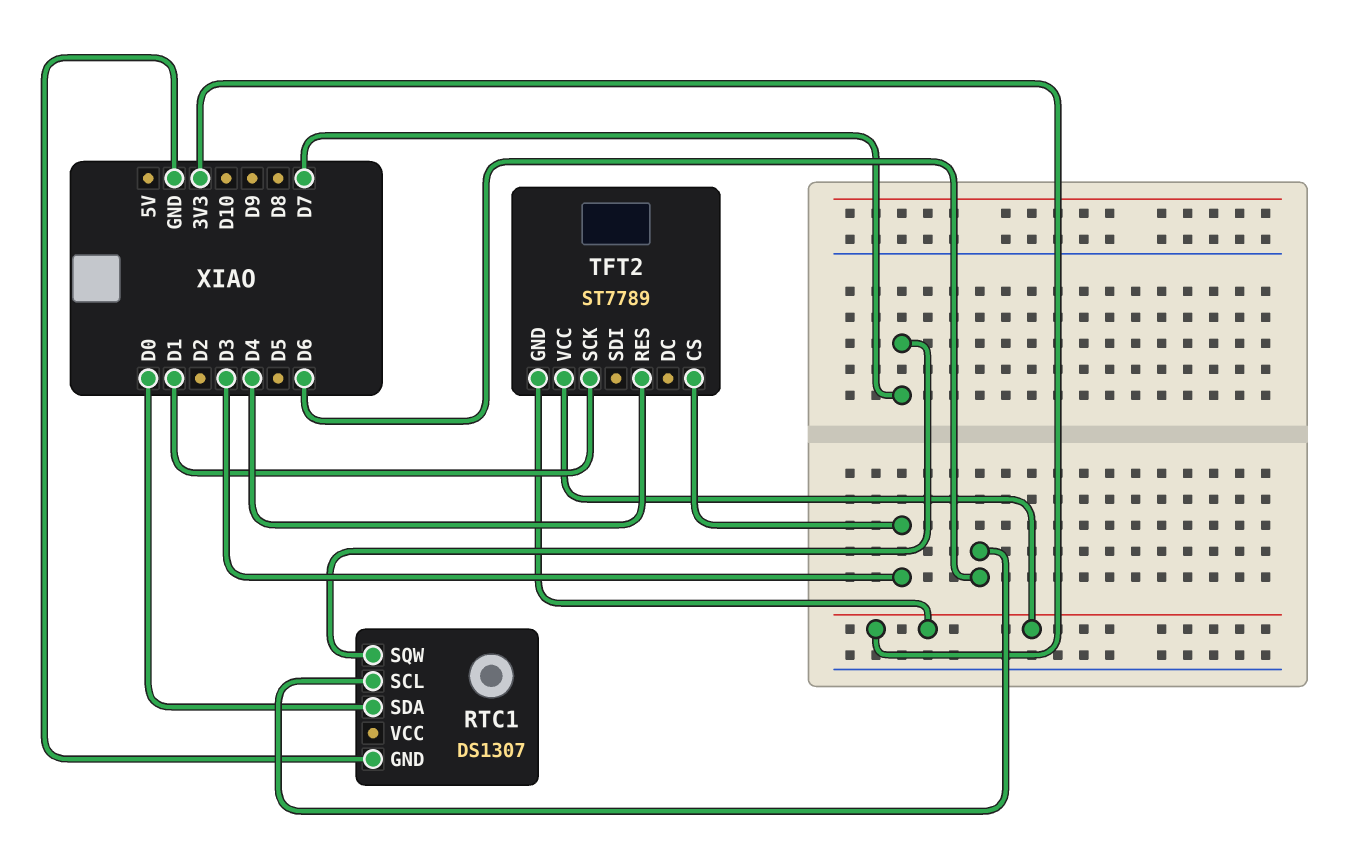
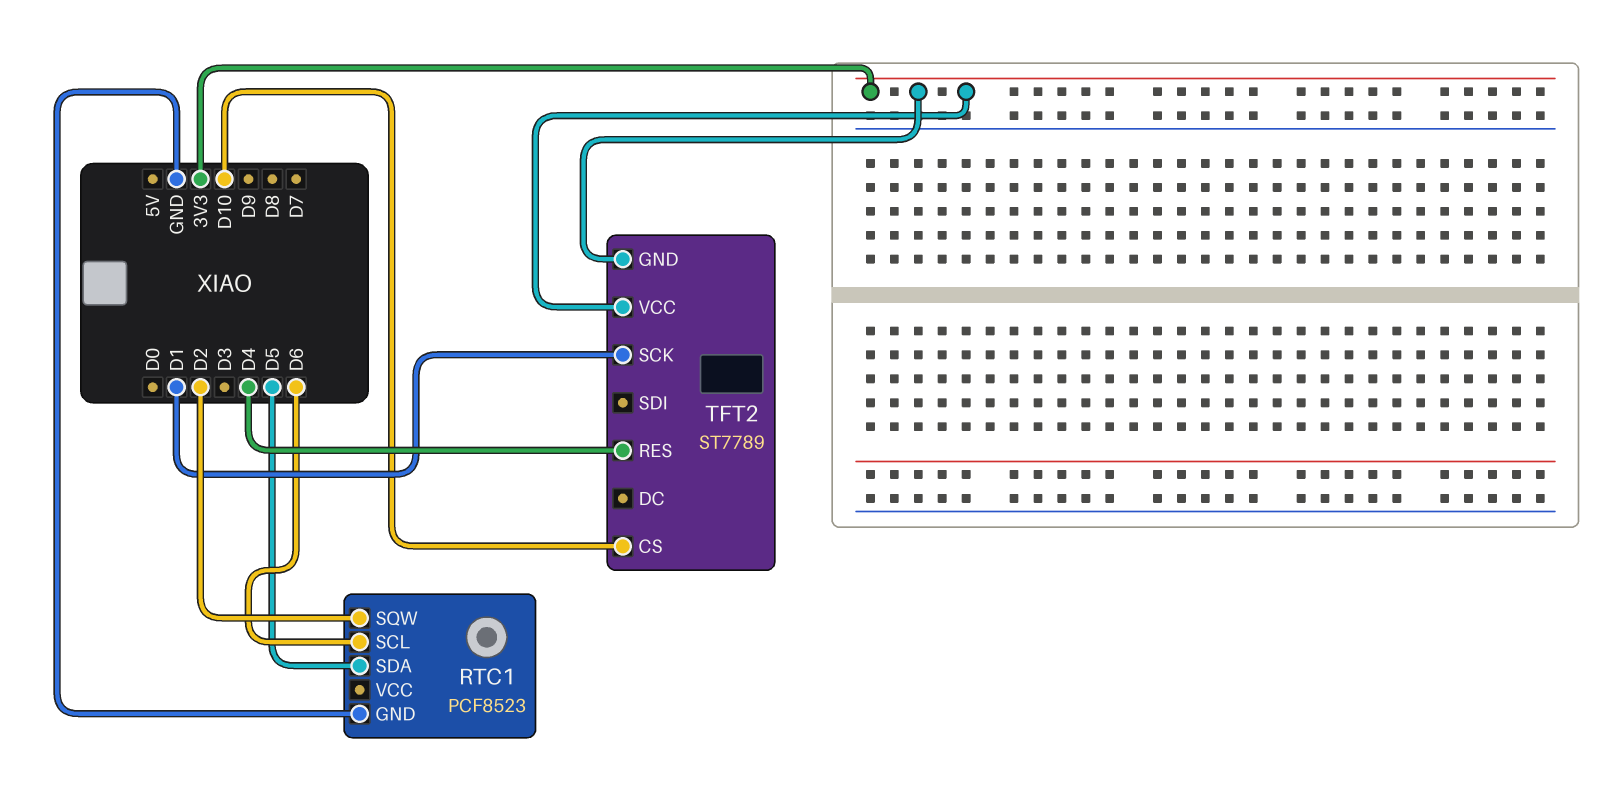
RTC1: DS1307 -> PCF8523
RTC1 pin SDA: D0 -> D5
RTC1 pin SQW: D7 -> D2
TFT2 pin CS: D3 -> D10

